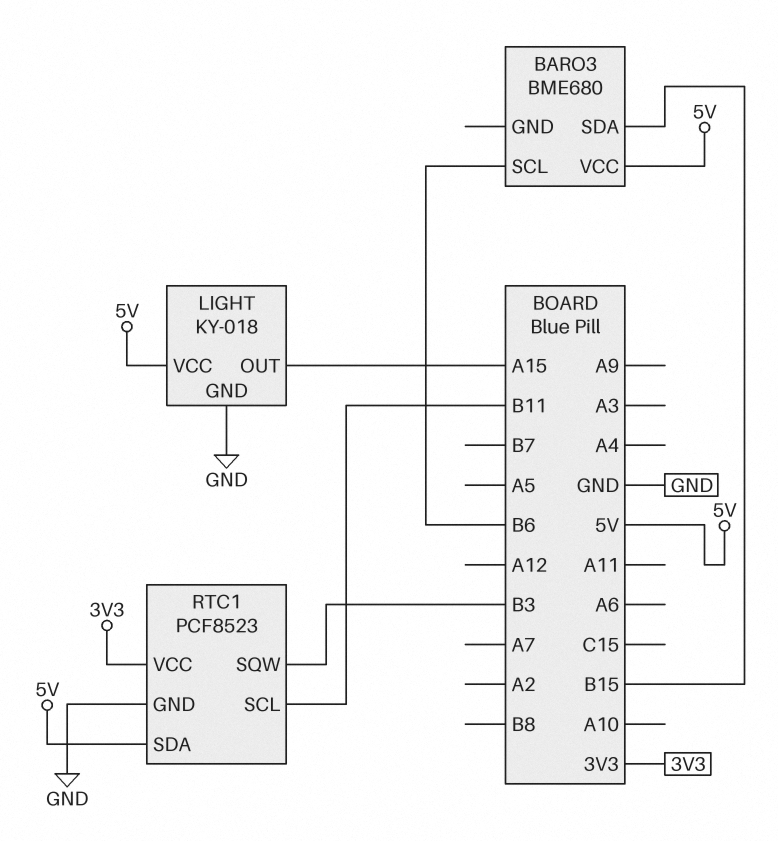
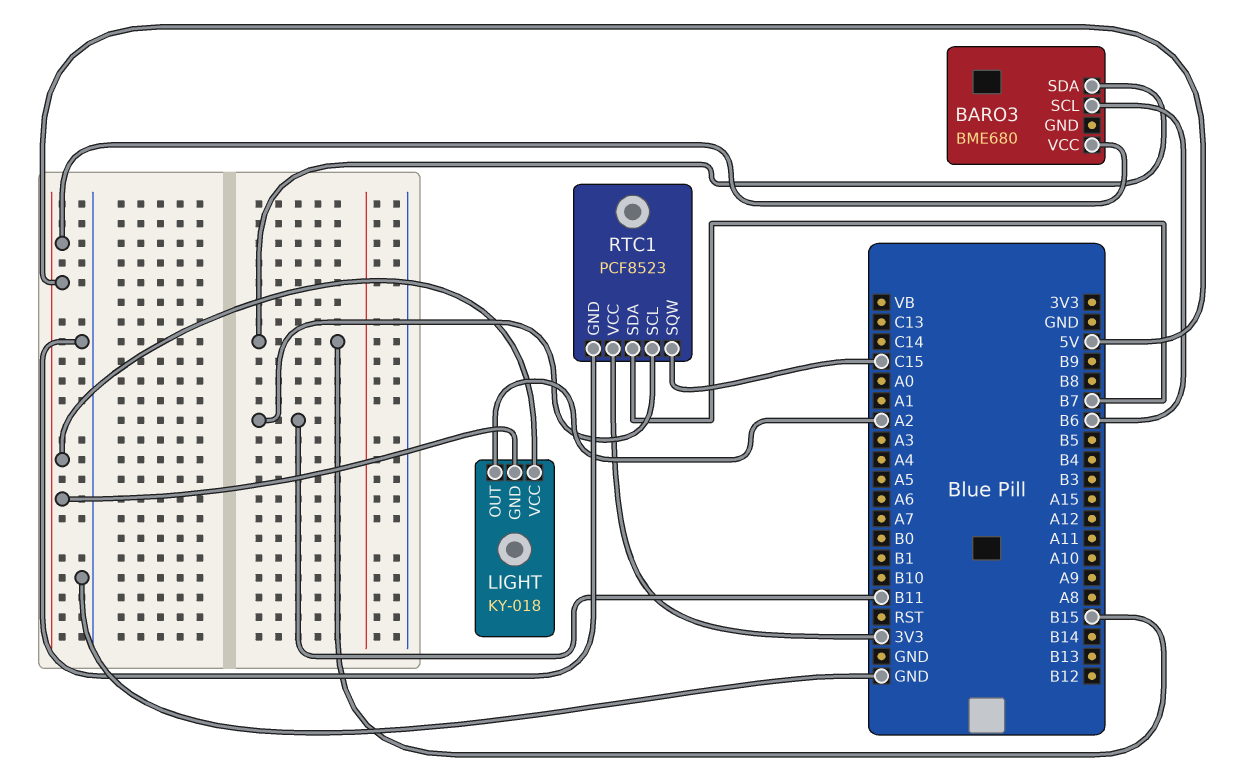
LIGHT pin GND: GND -> 5V
LIGHT pin OUT: A15 -> A2
RTC1 pin SDA: 5V -> B7
RTC1 pin SQW: B3 -> C15

